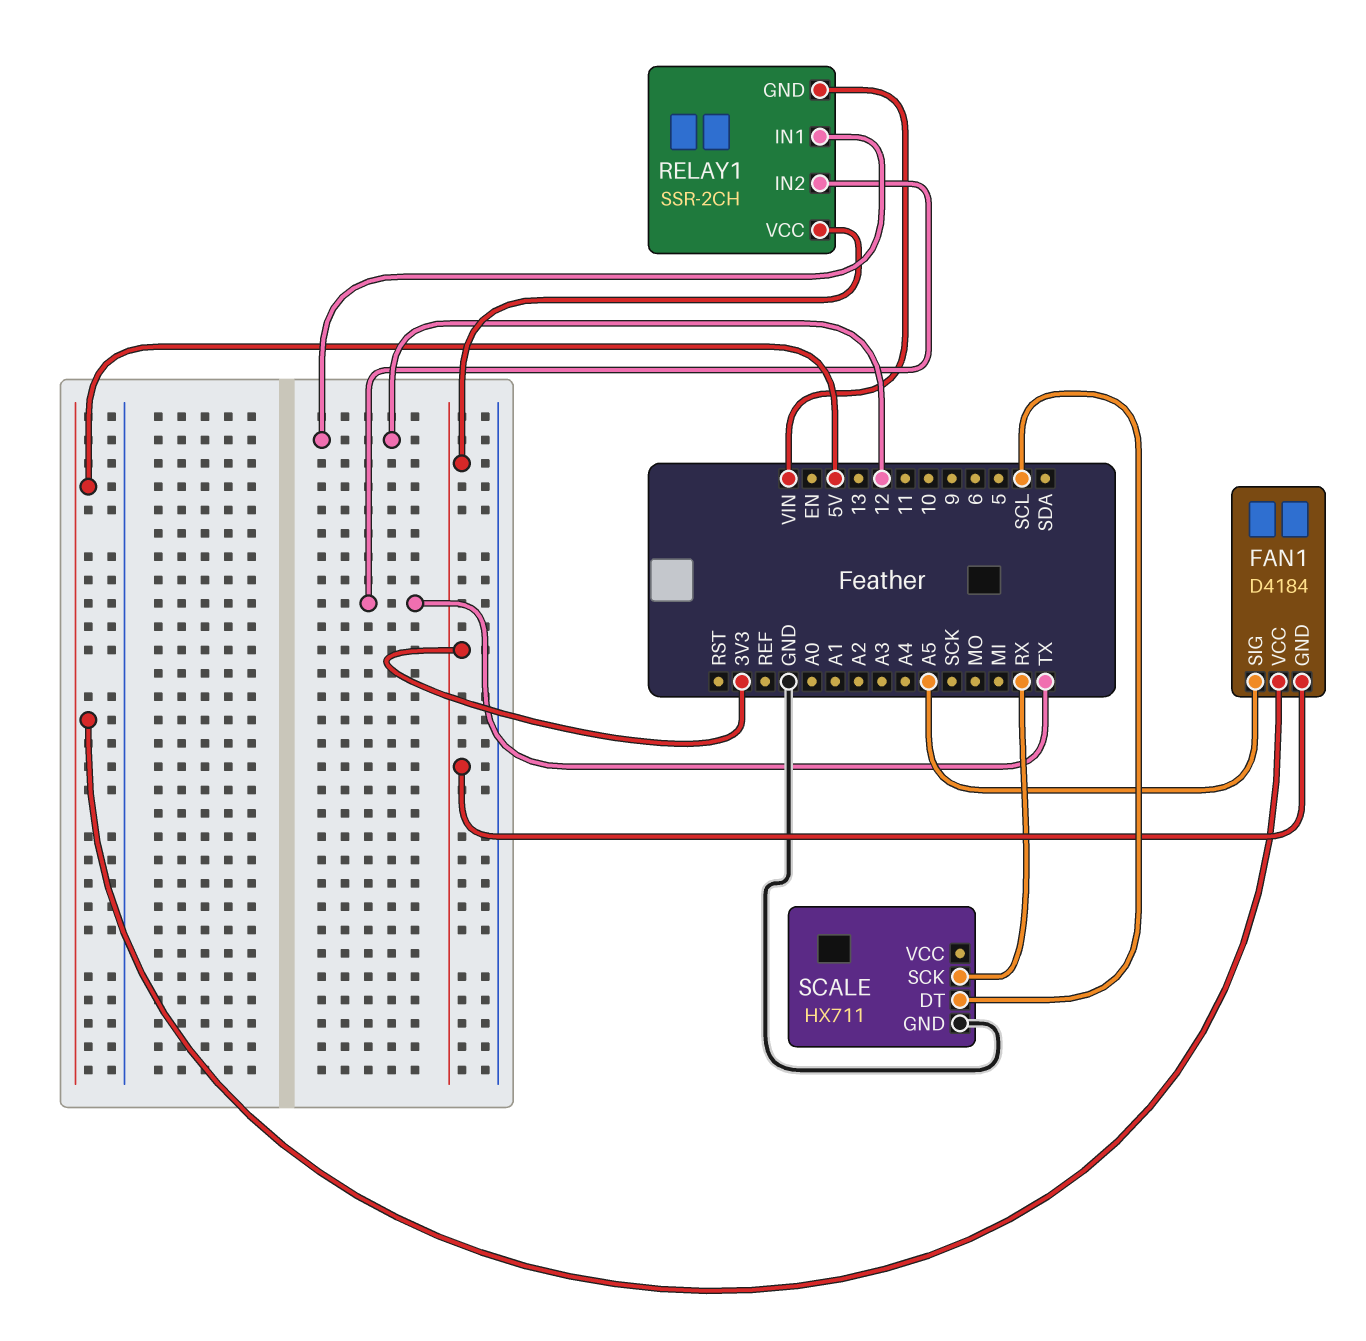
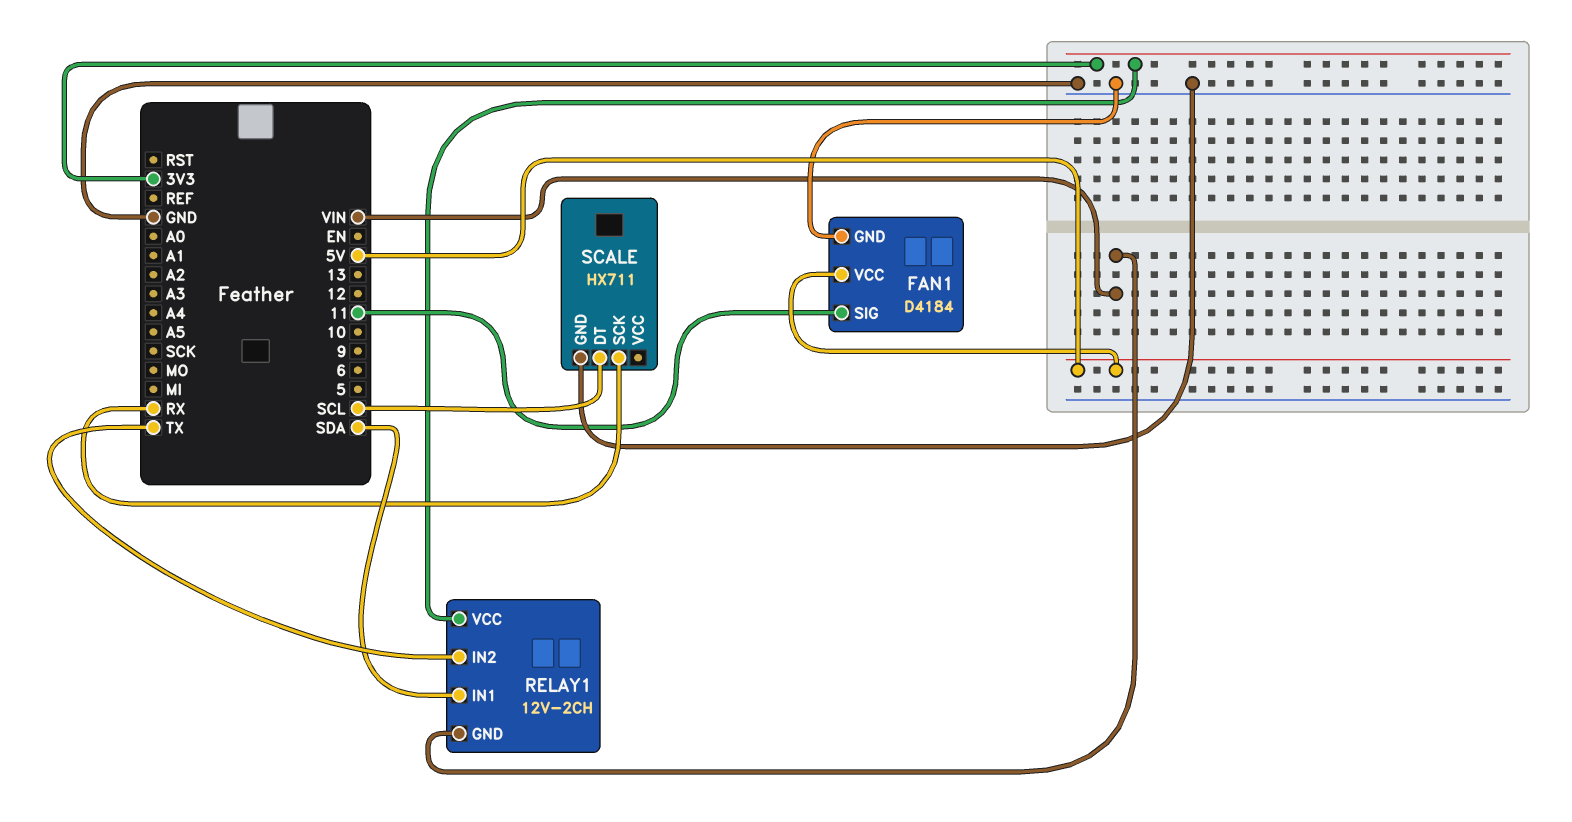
FAN1 pin GND: 3V3 -> GND
FAN1 pin SIG: A5 -> 11
RELAY1: SSR-2CH -> 12V-2CH
RELAY1 pin IN1: 12 -> SDA

